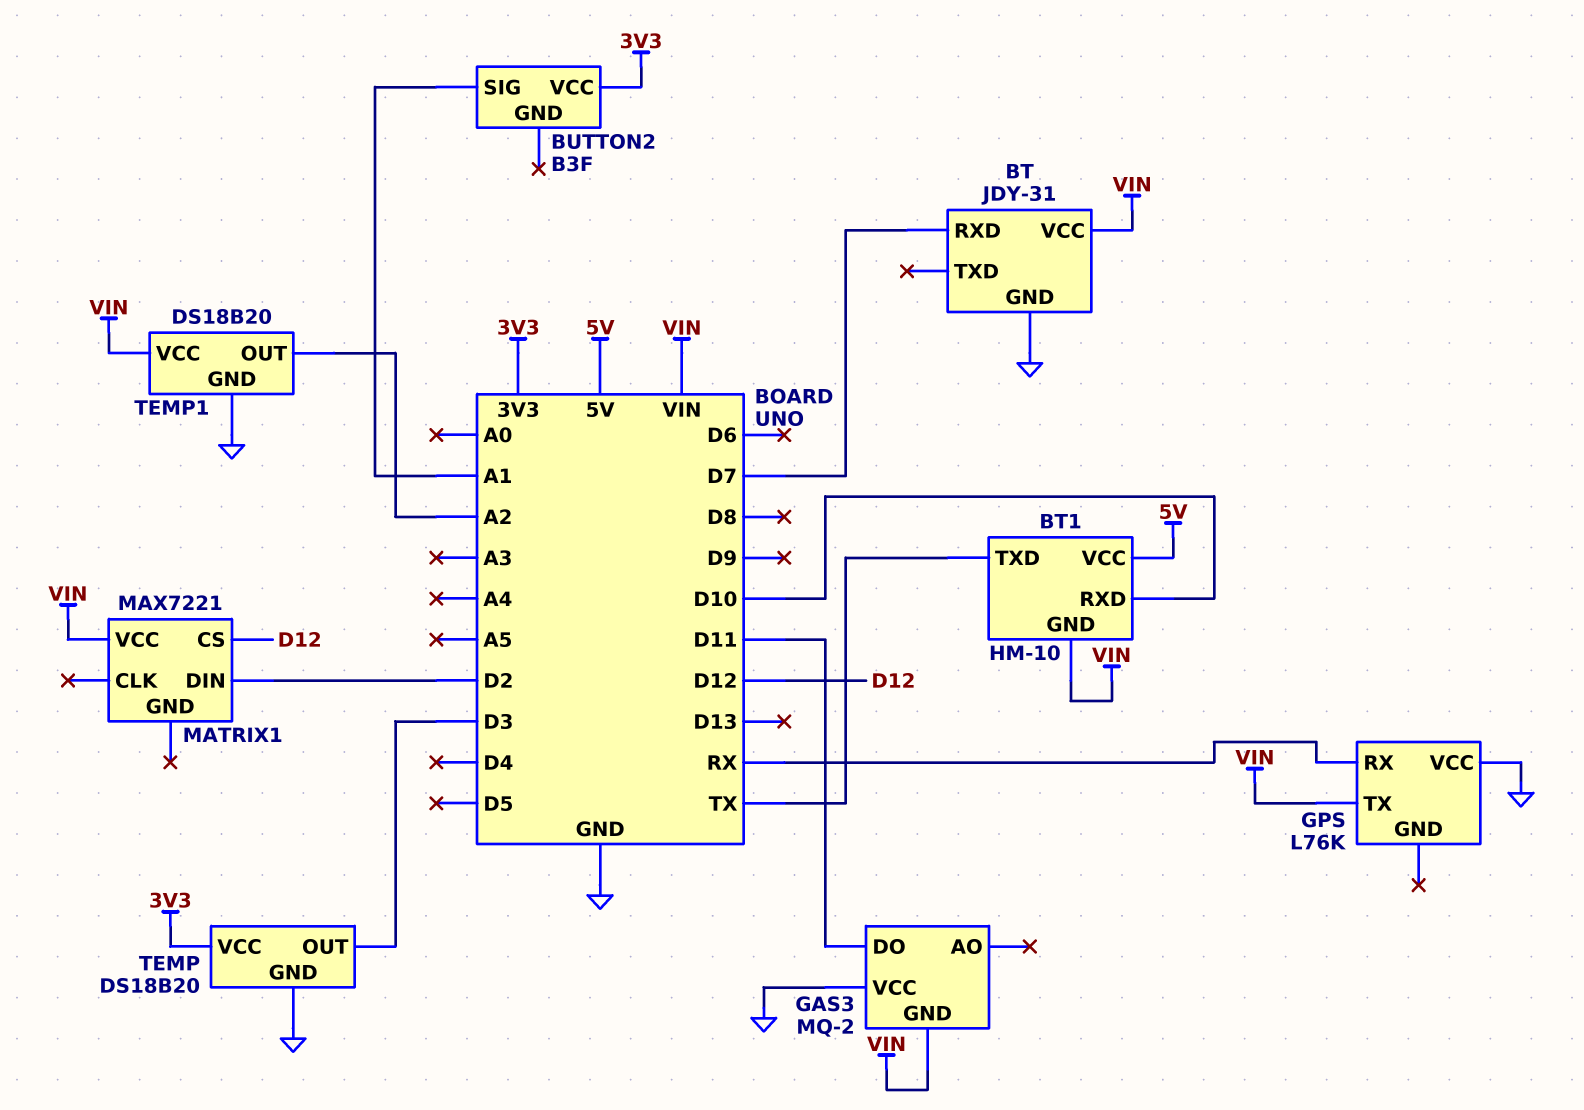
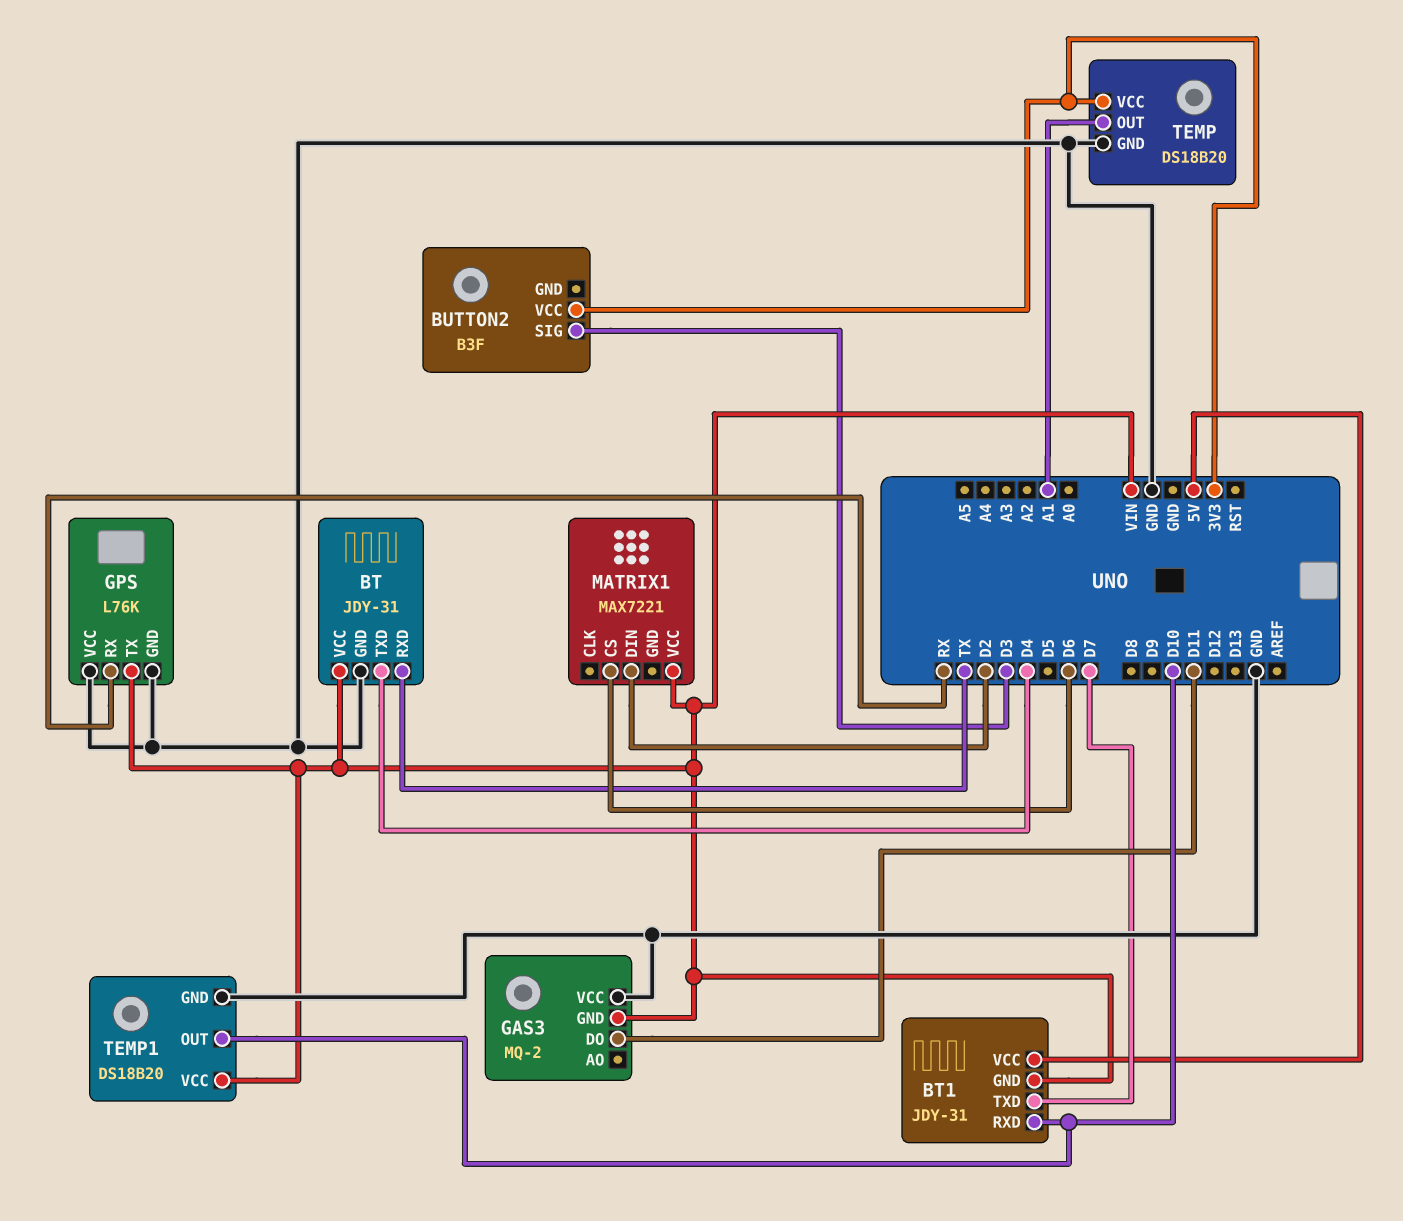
BT pin RXD: D7 -> TX
BT pin TXD: none -> D4
BT1: HM-10 -> JDY-31
BT1 pin TXD: TX -> D7
BUTTON2 pin SIG: A1 -> D3
GPS pin GND: none -> GND
MATRIX1 pin CS: D12 -> D6
TEMP pin OUT: D3 -> A1
TEMP1 pin OUT: A2 -> D10

